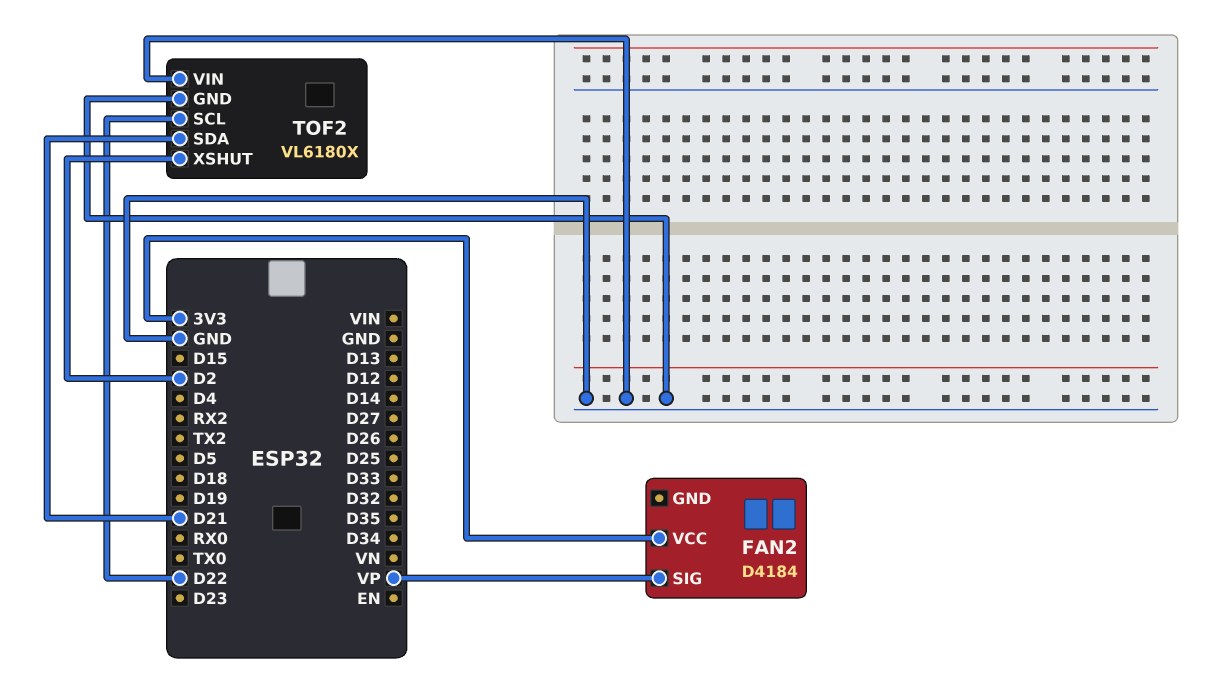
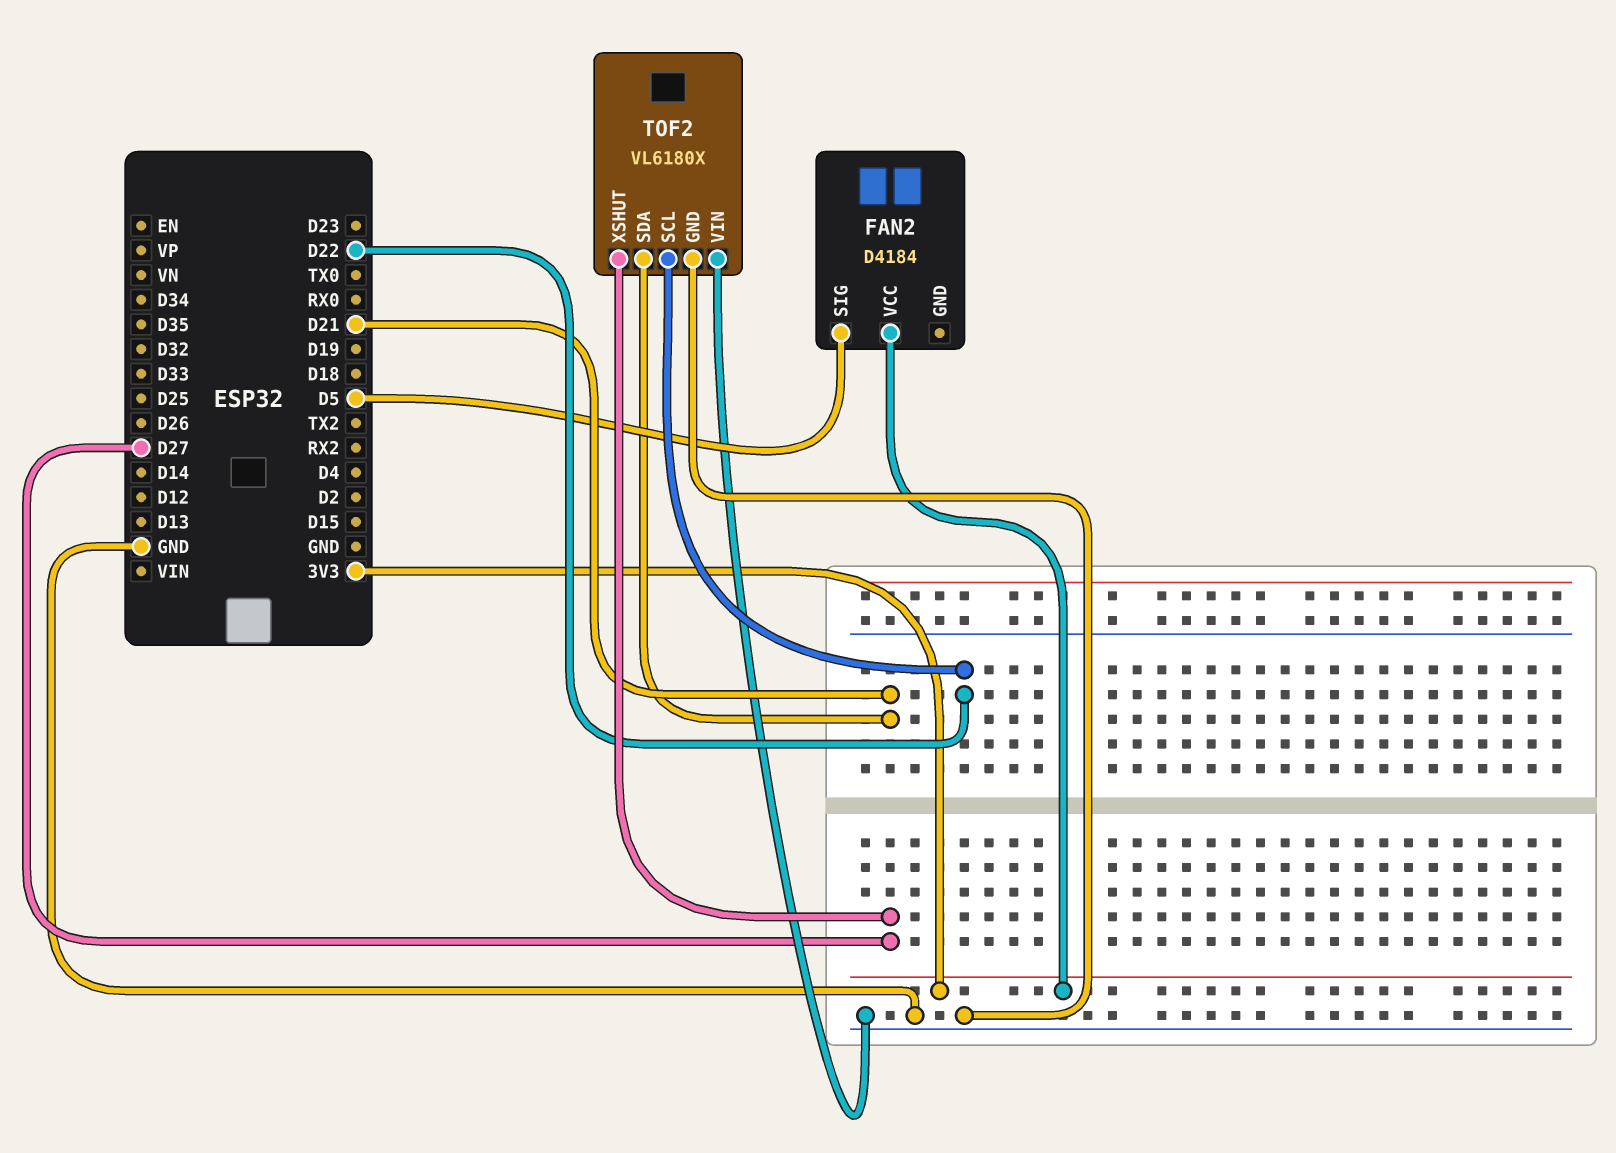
FAN2 pin SIG: VP -> D5
TOF2 pin XSHUT: D2 -> D27

